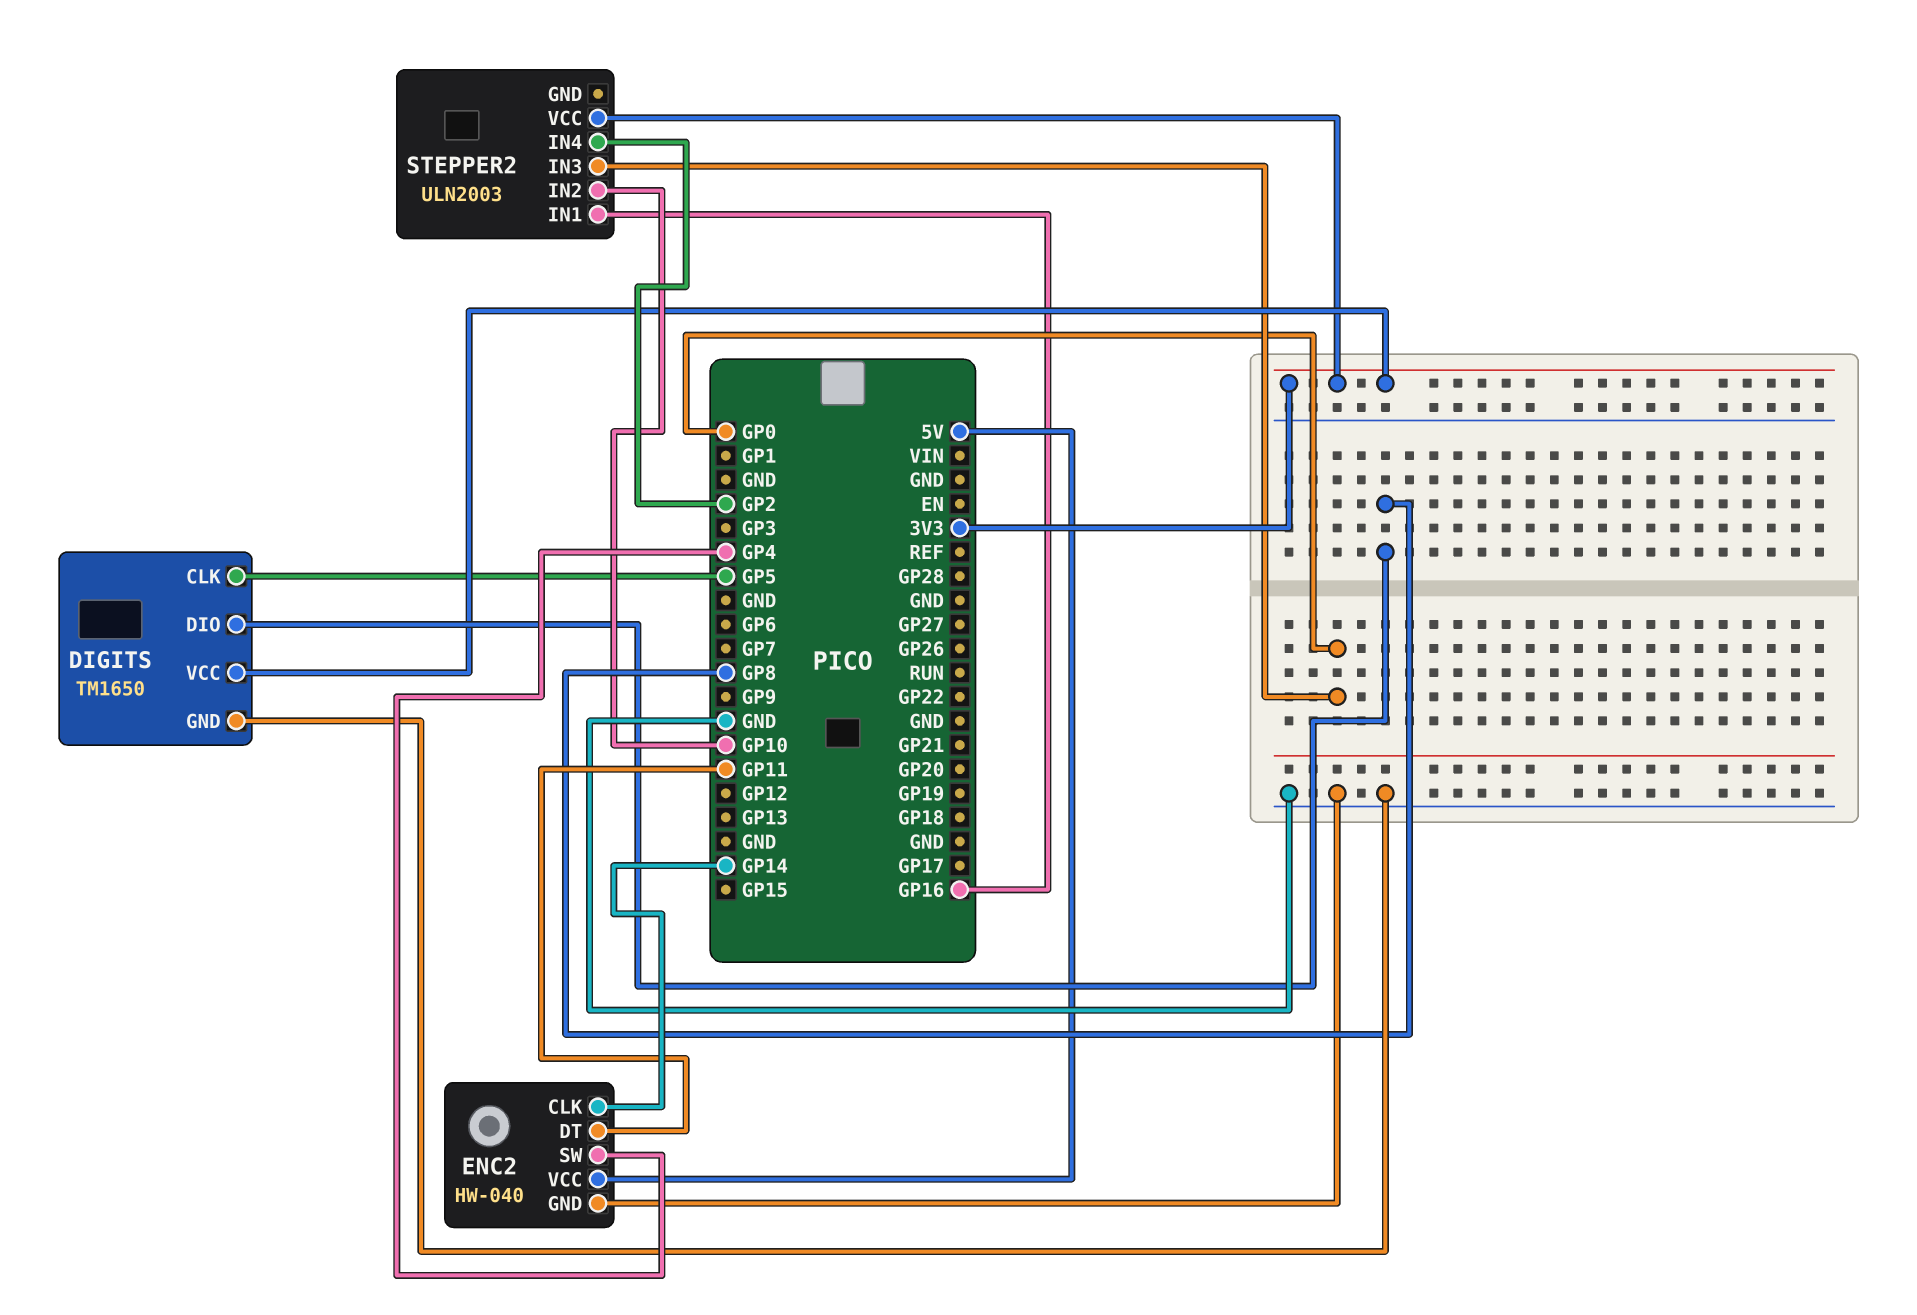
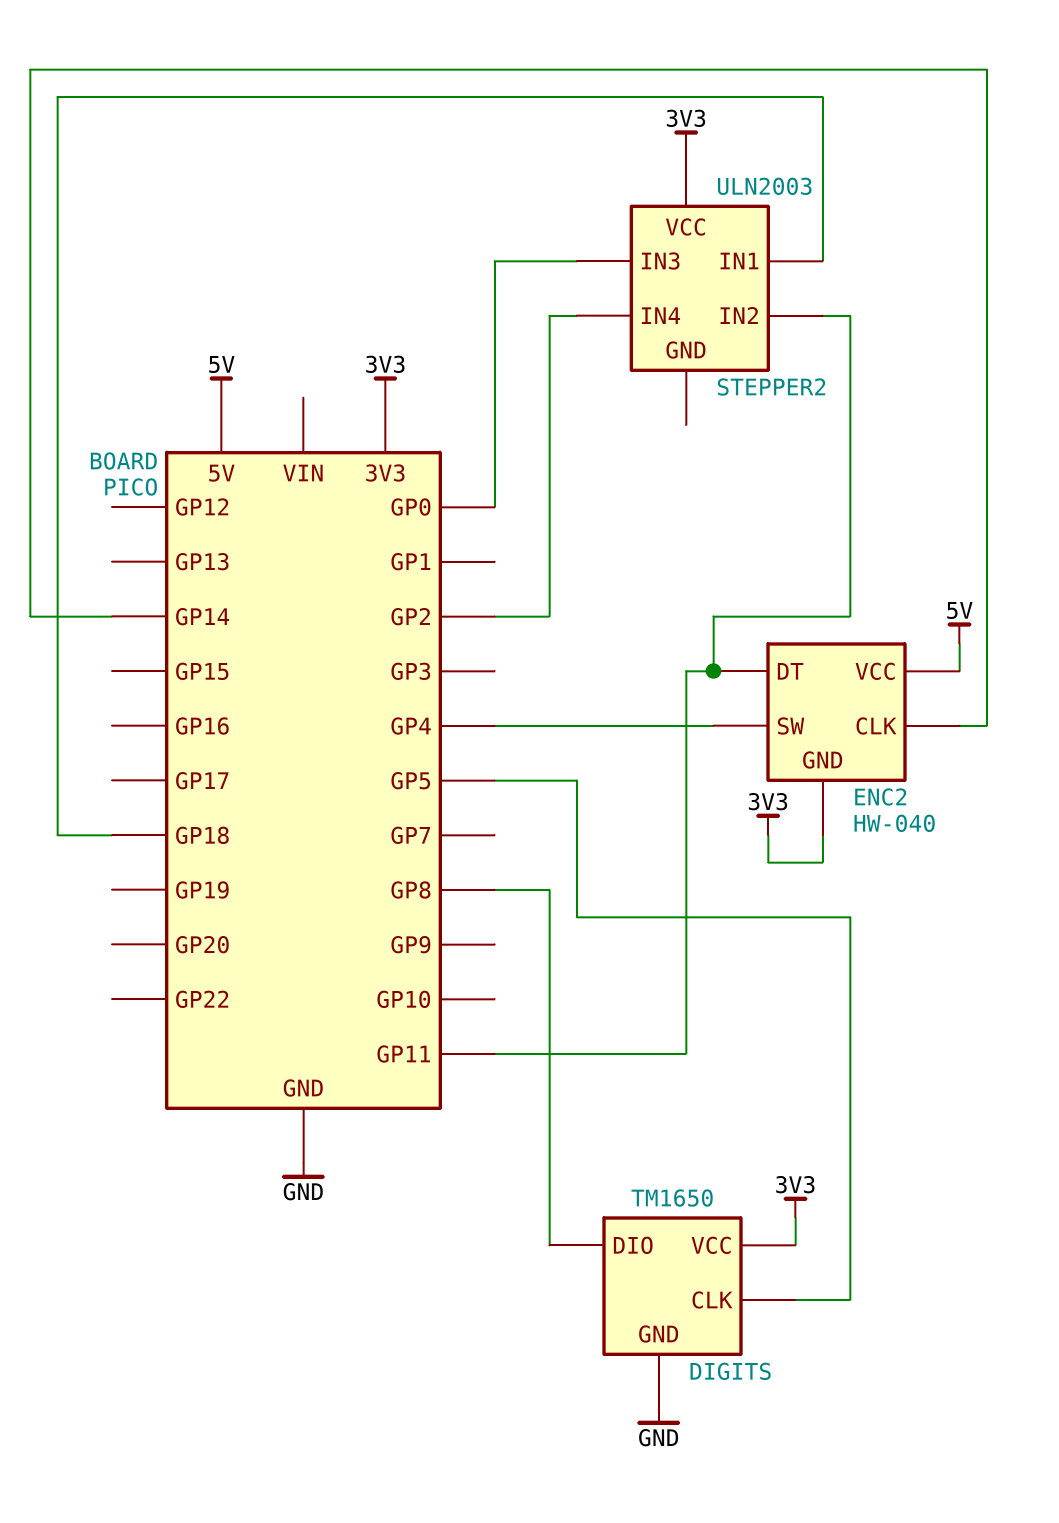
ENC2 pin GND: GND -> 3V3
STEPPER2 pin IN1: GP16 -> GP18
STEPPER2 pin IN2: GP10 -> GP11

